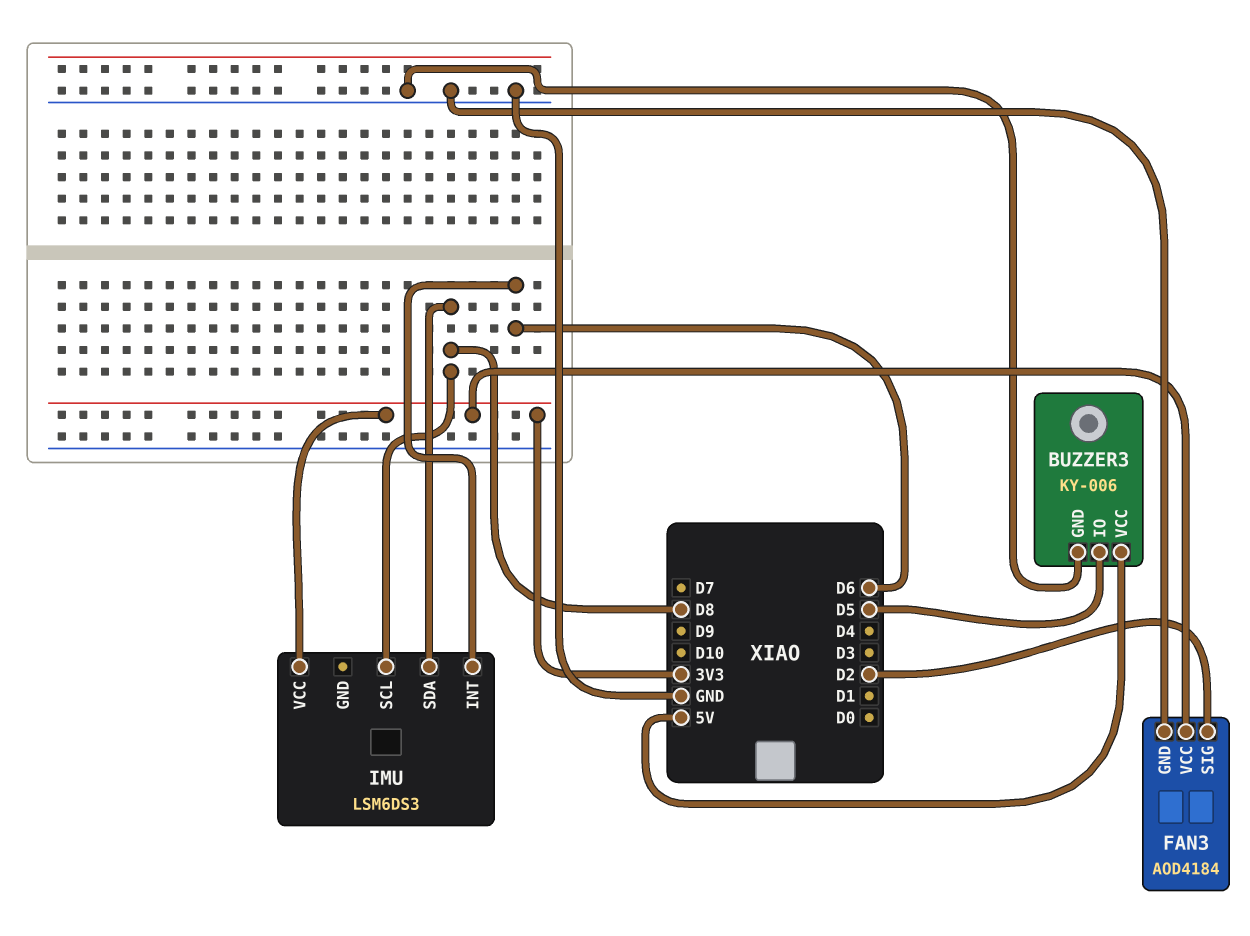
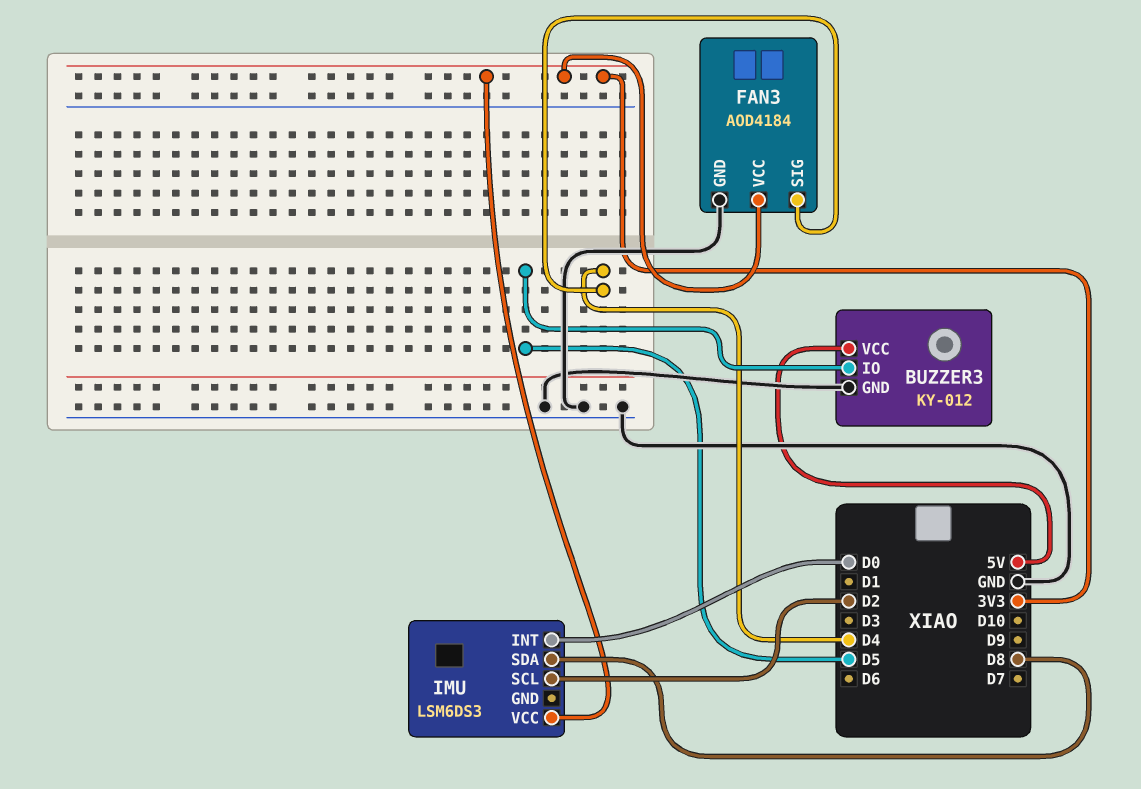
BUZZER3: KY-006 -> KY-012
FAN3 pin SIG: D2 -> D4
IMU pin INT: D6 -> D0
IMU pin SCL: D8 -> D2

